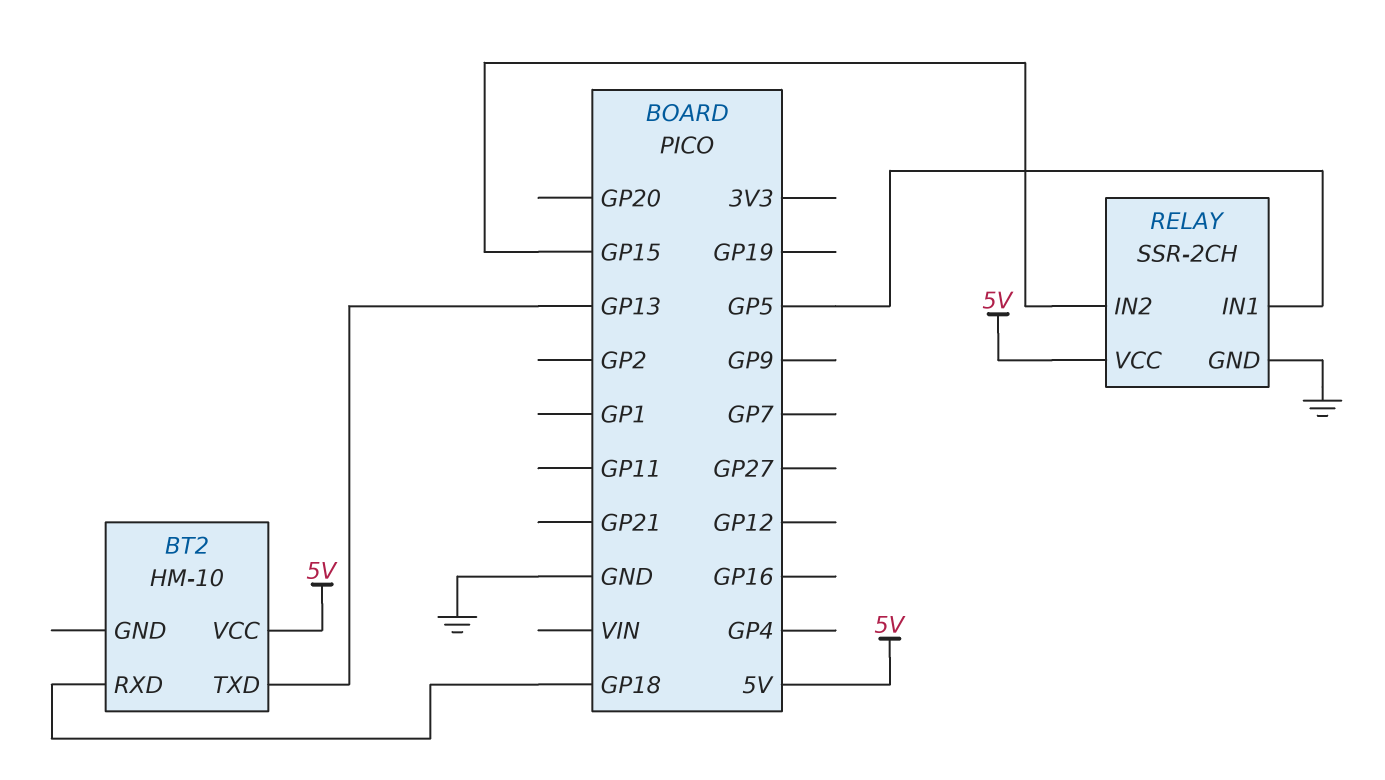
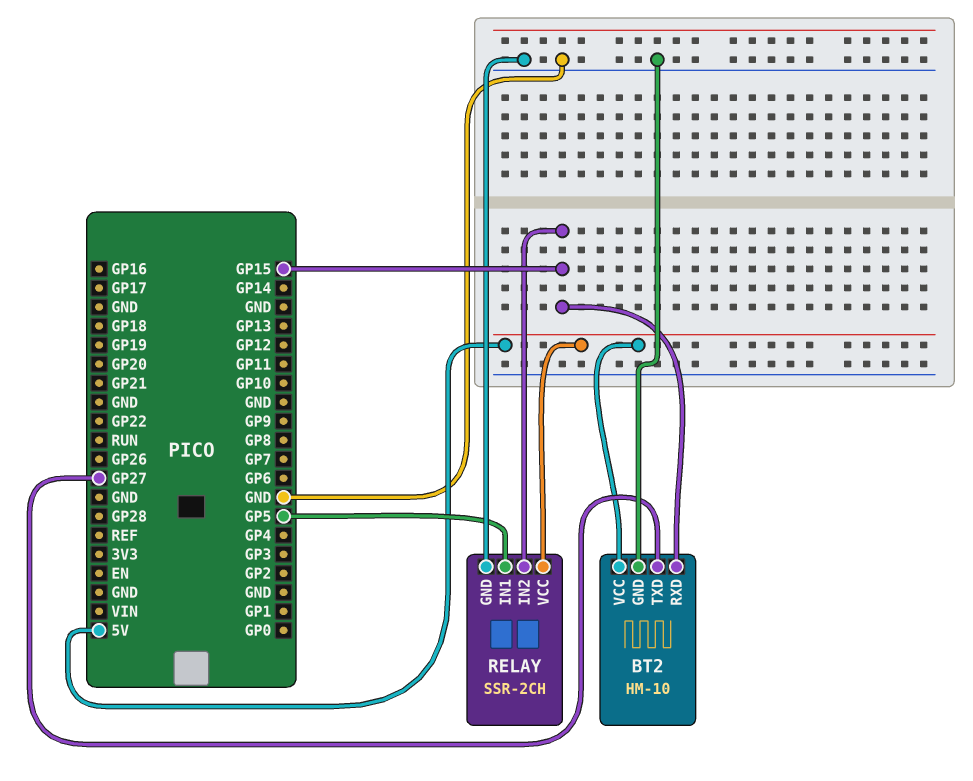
BT2 pin GND: none -> GND
BT2 pin RXD: GP18 -> GP15
BT2 pin TXD: GP13 -> GP27

